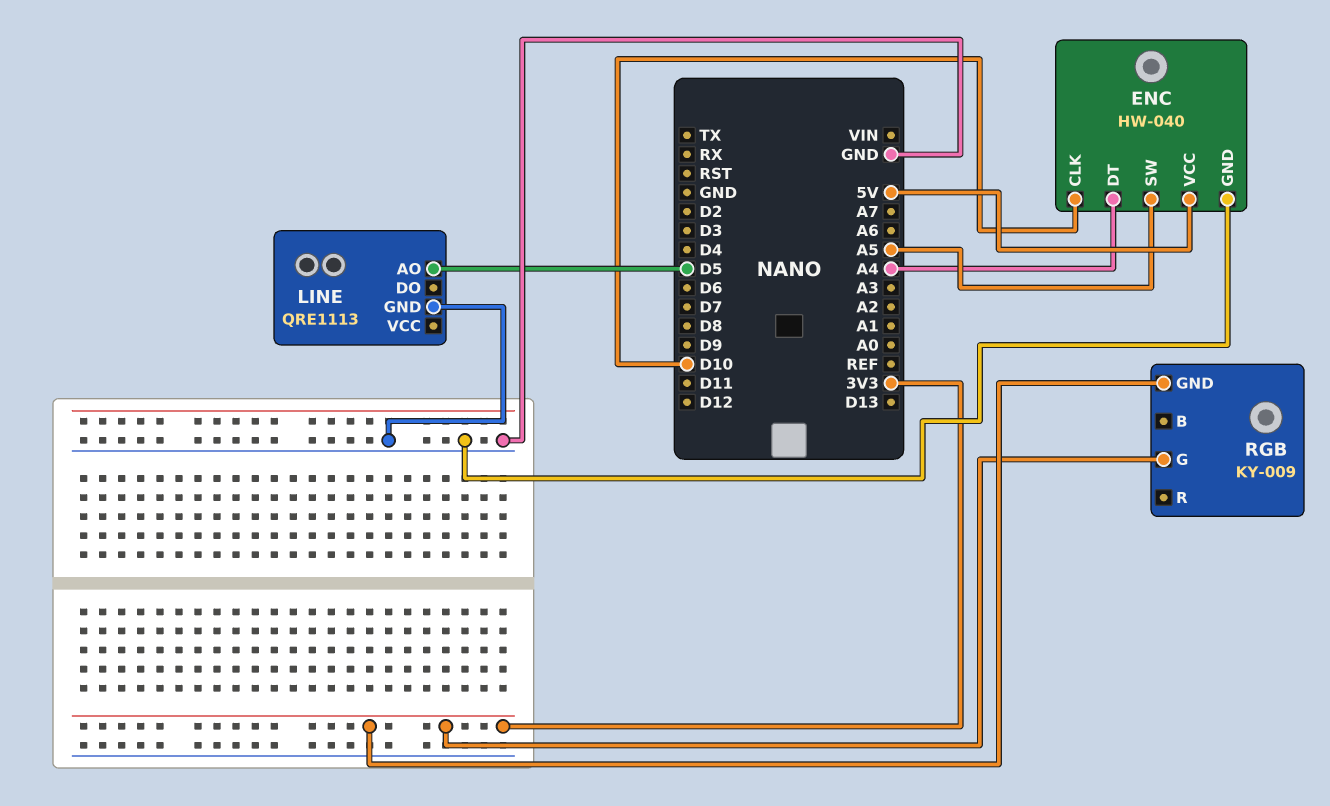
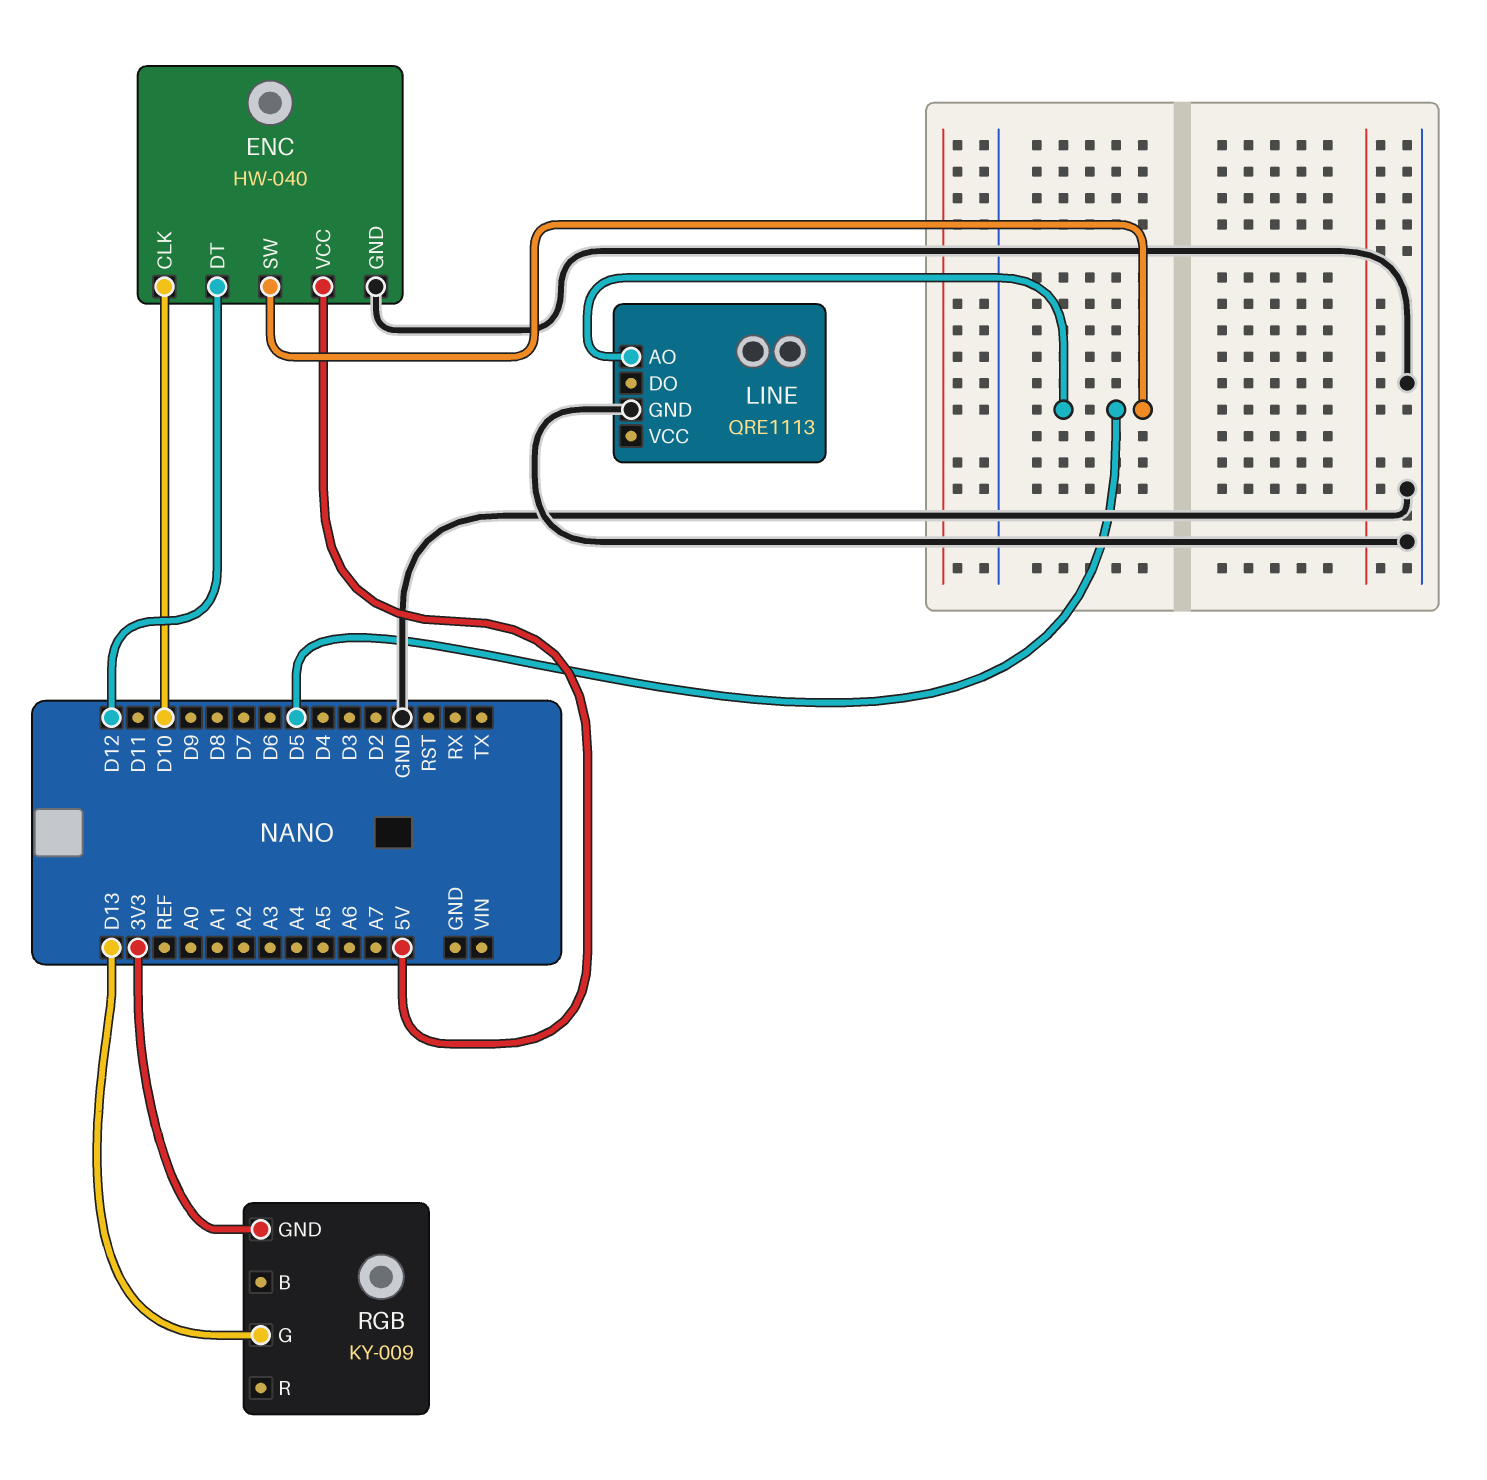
ENC pin DT: A4 -> D12
ENC pin SW: A5 -> D5
RGB pin G: 3V3 -> D13

